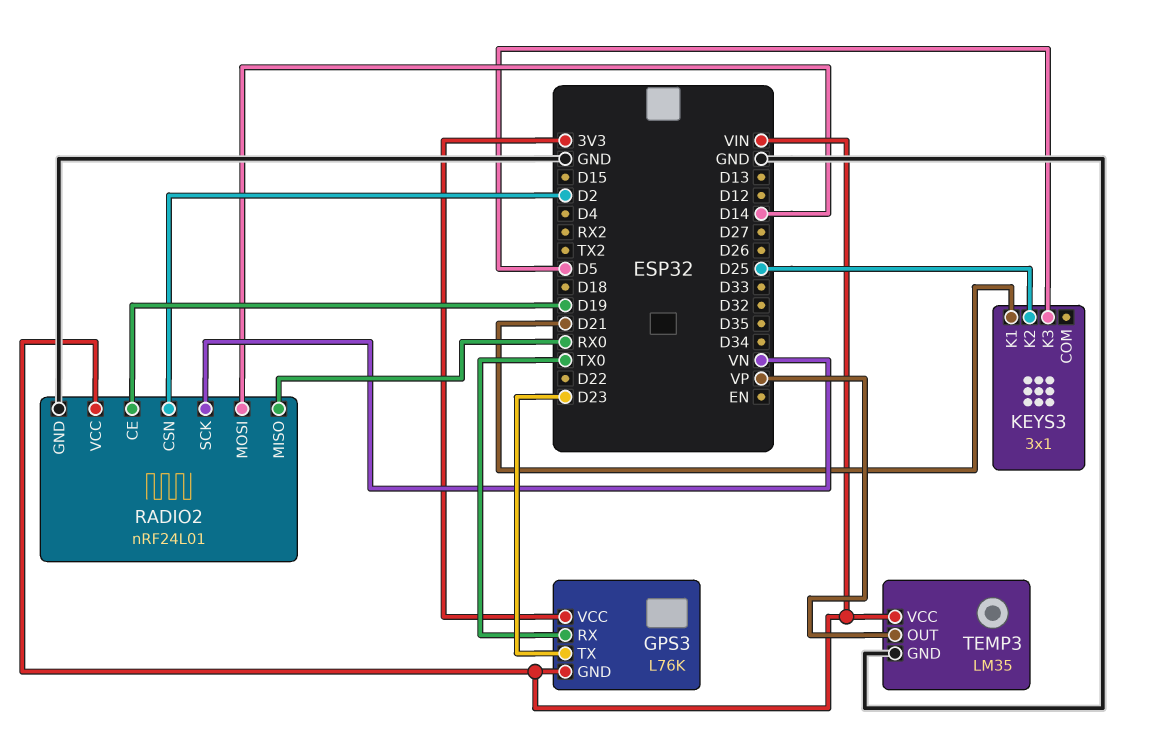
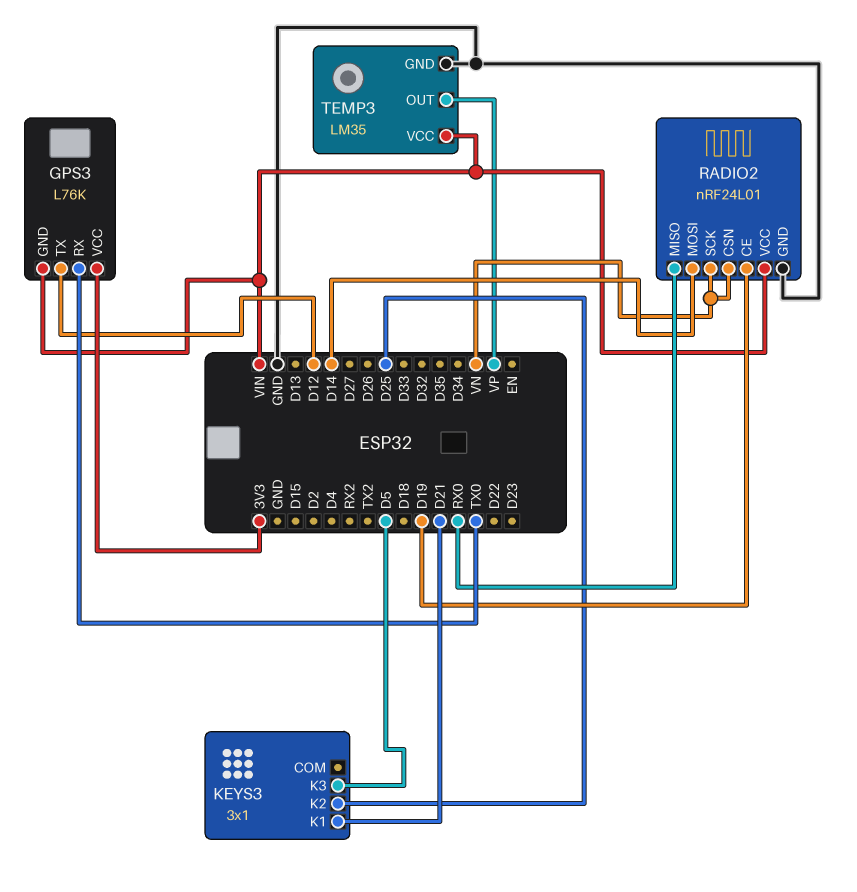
GPS3 pin TX: D23 -> D12
RADIO2 pin CSN: D2 -> VN

